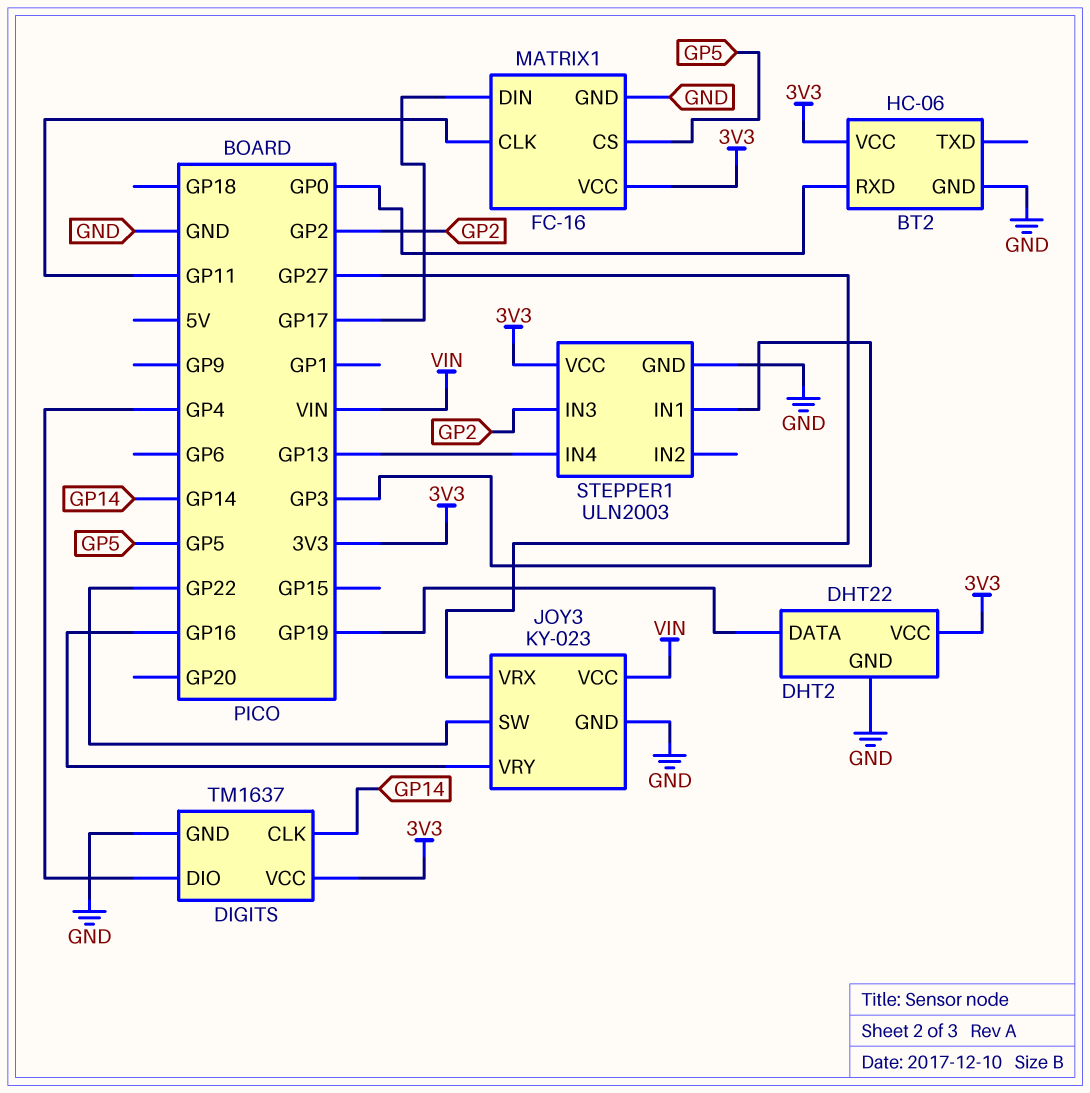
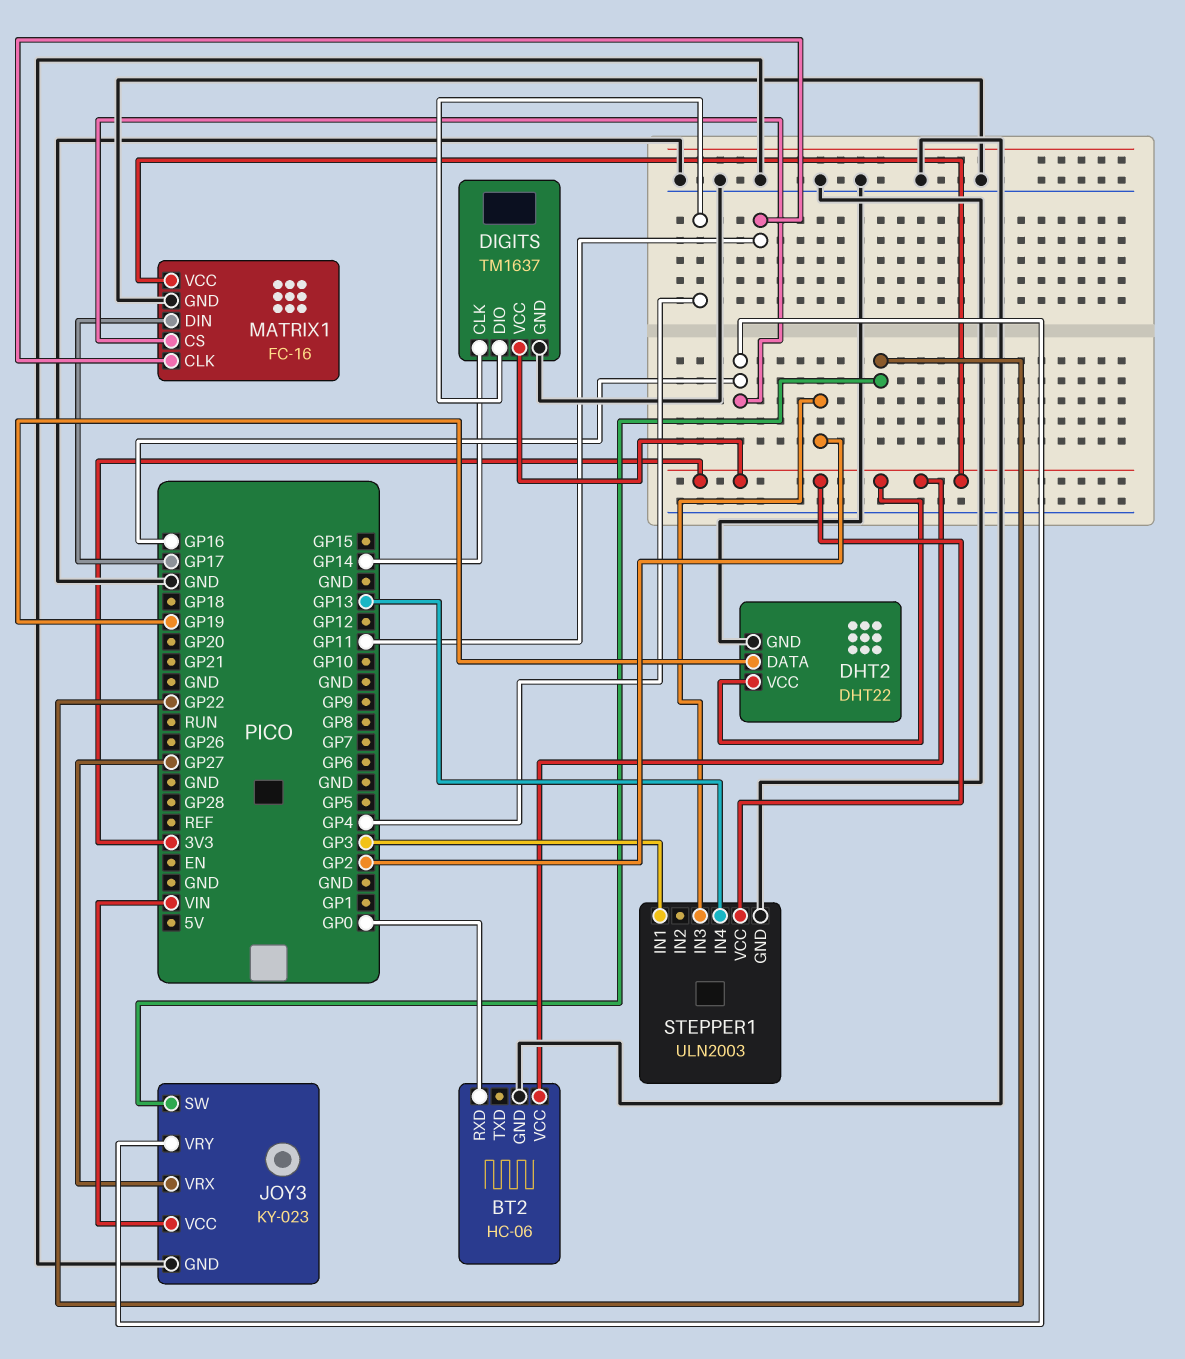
MATRIX1 pin CS: GP5 -> GP16

